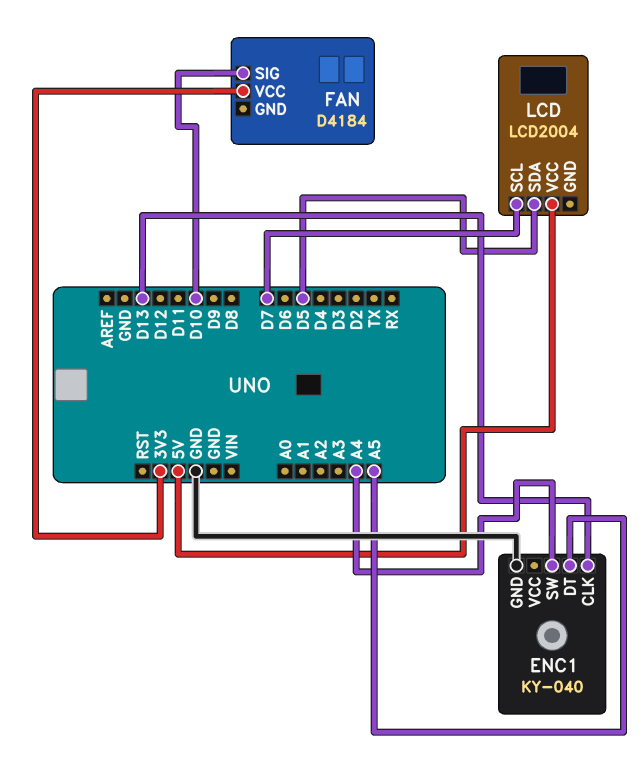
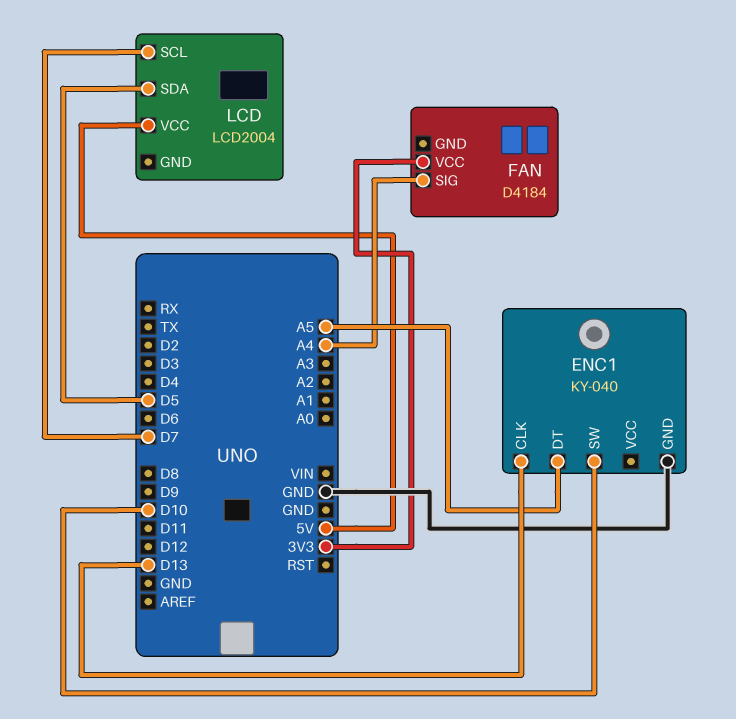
ENC1 pin SW: A4 -> D10
FAN pin SIG: D10 -> A4

